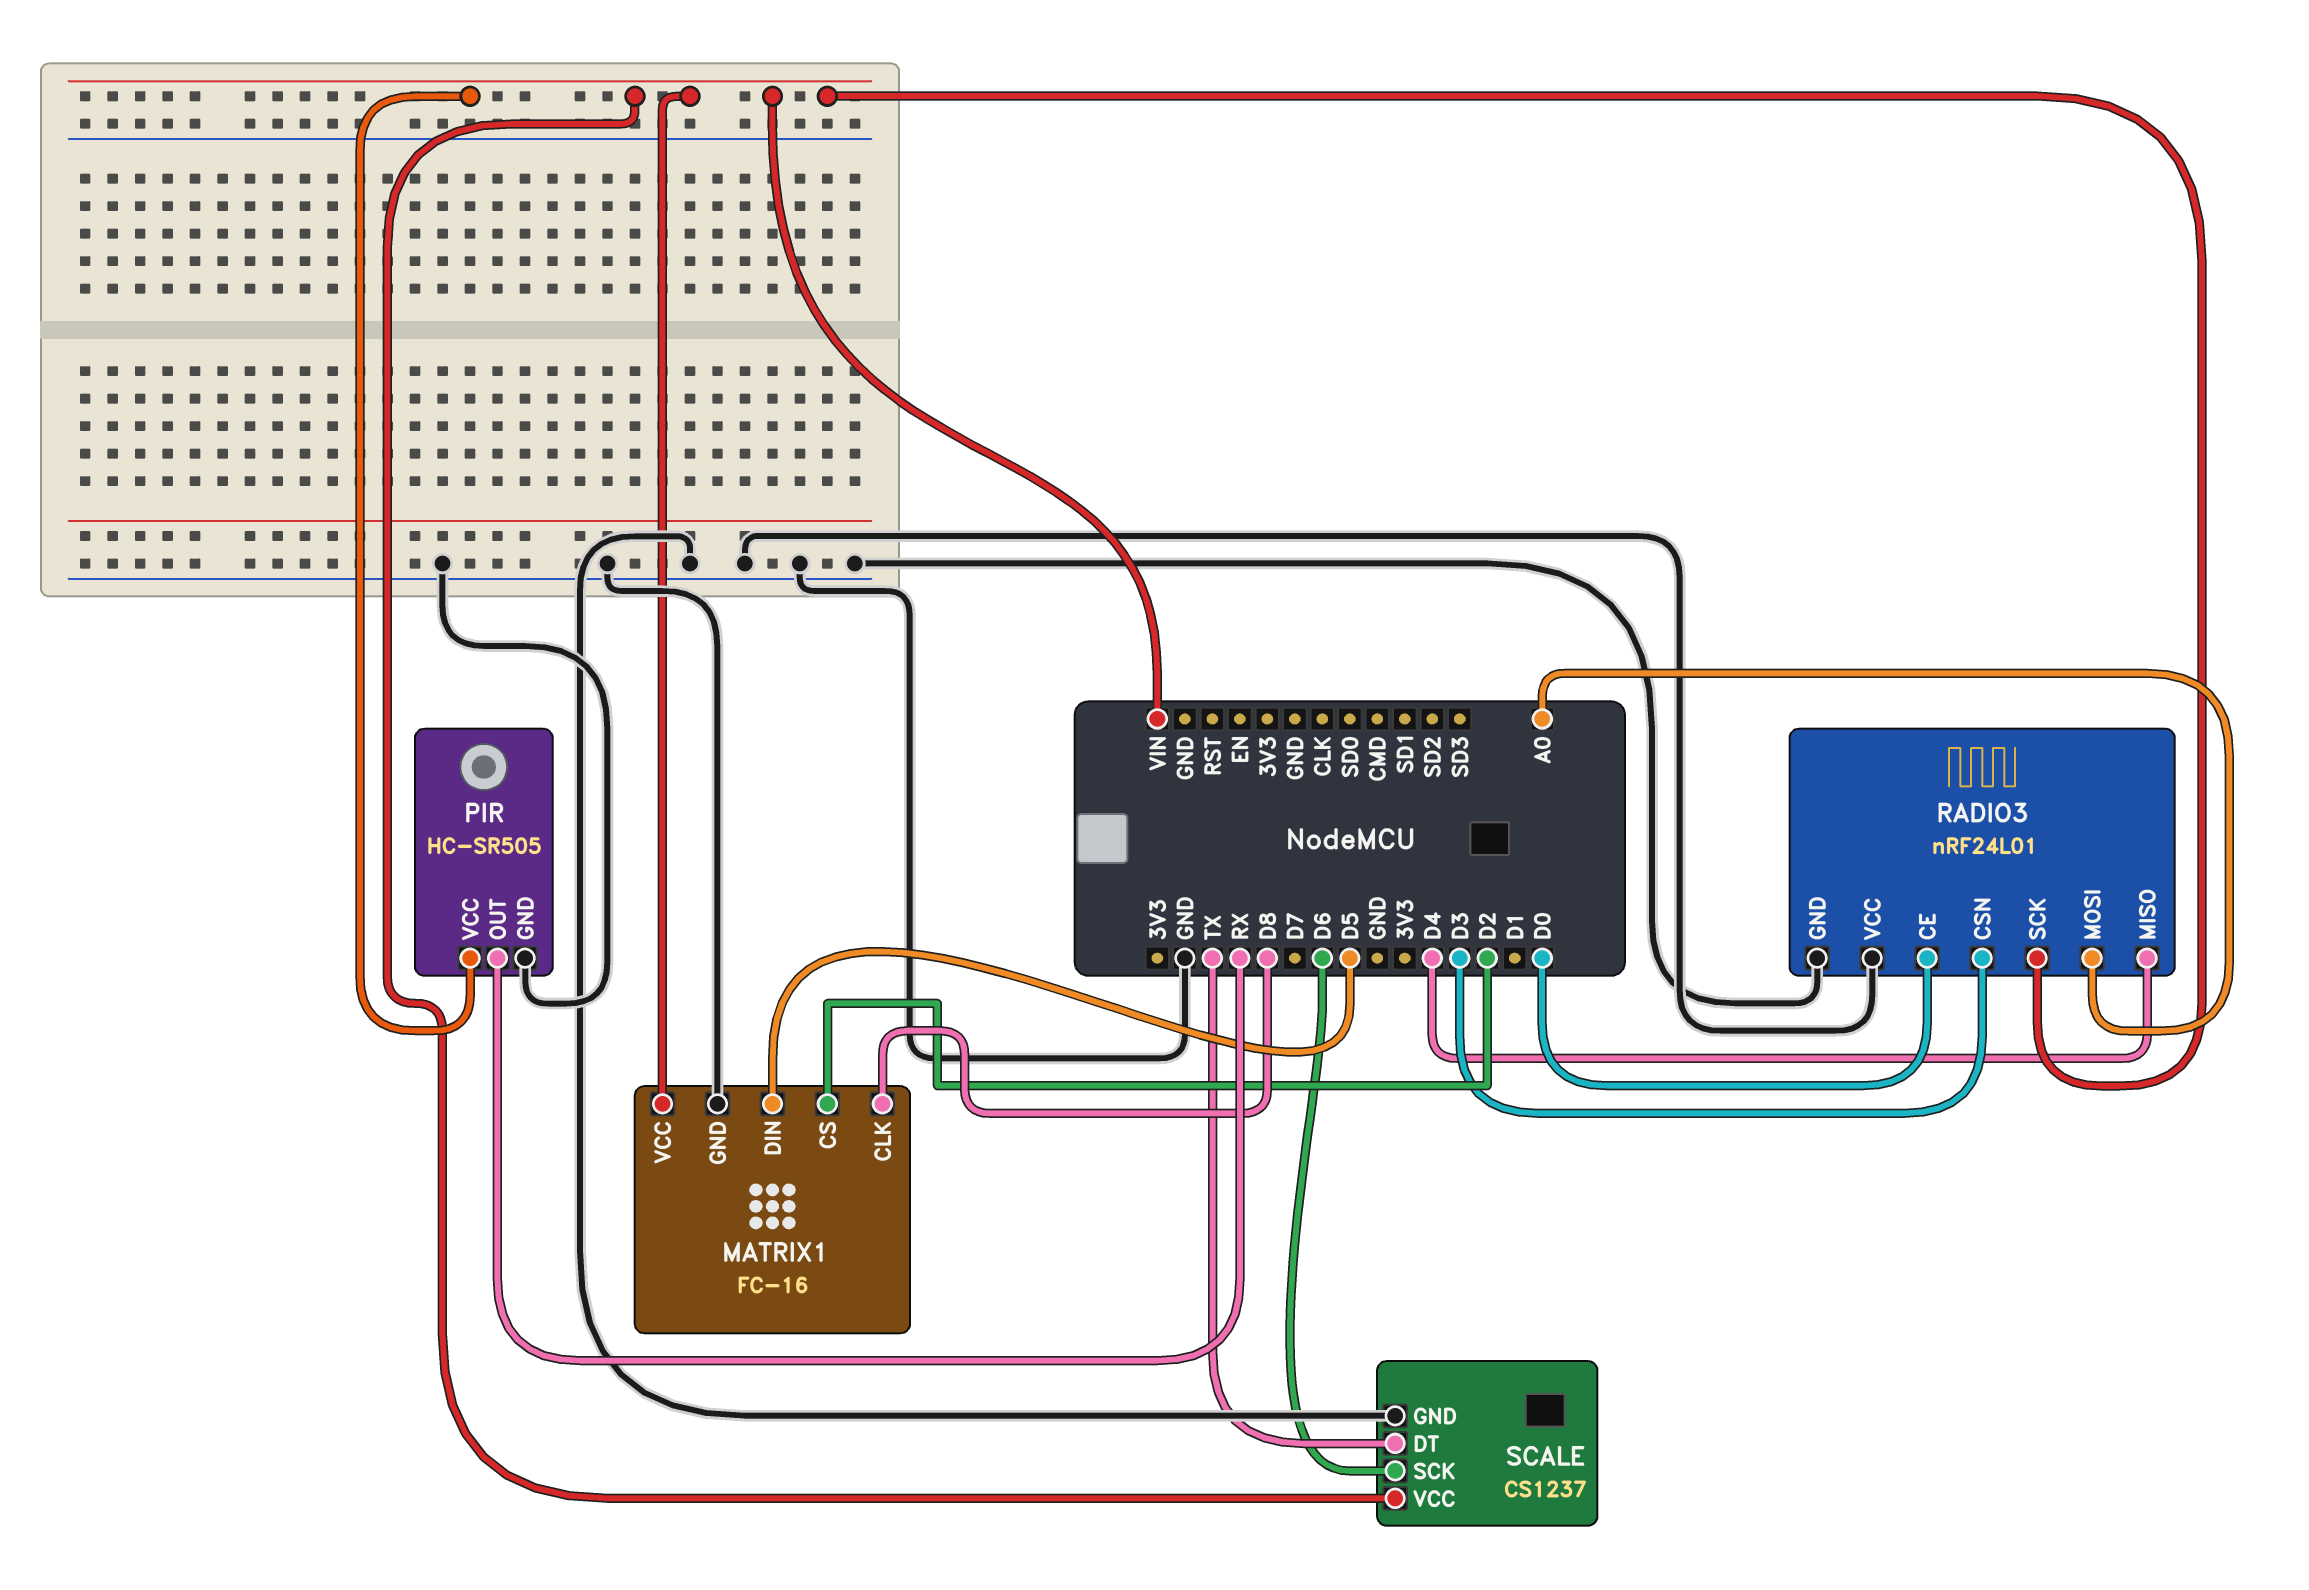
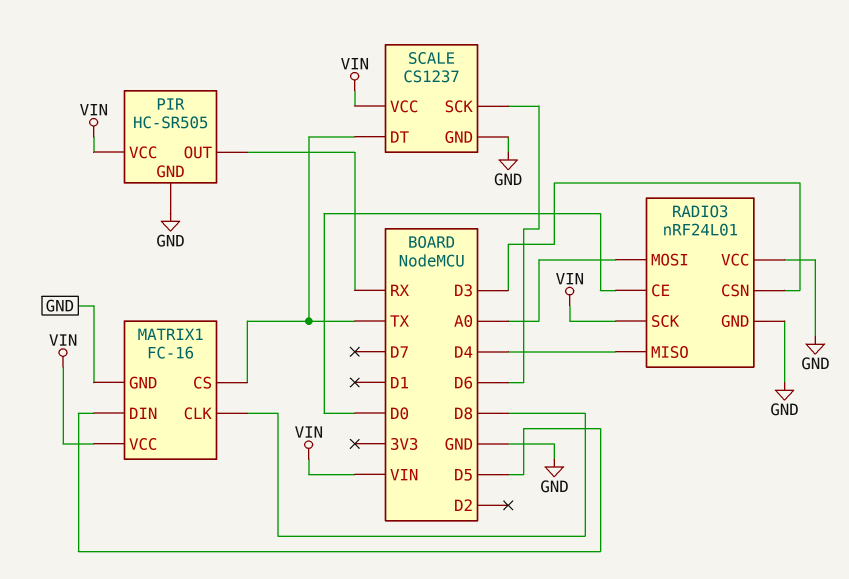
MATRIX1 pin CS: D2 -> TX

